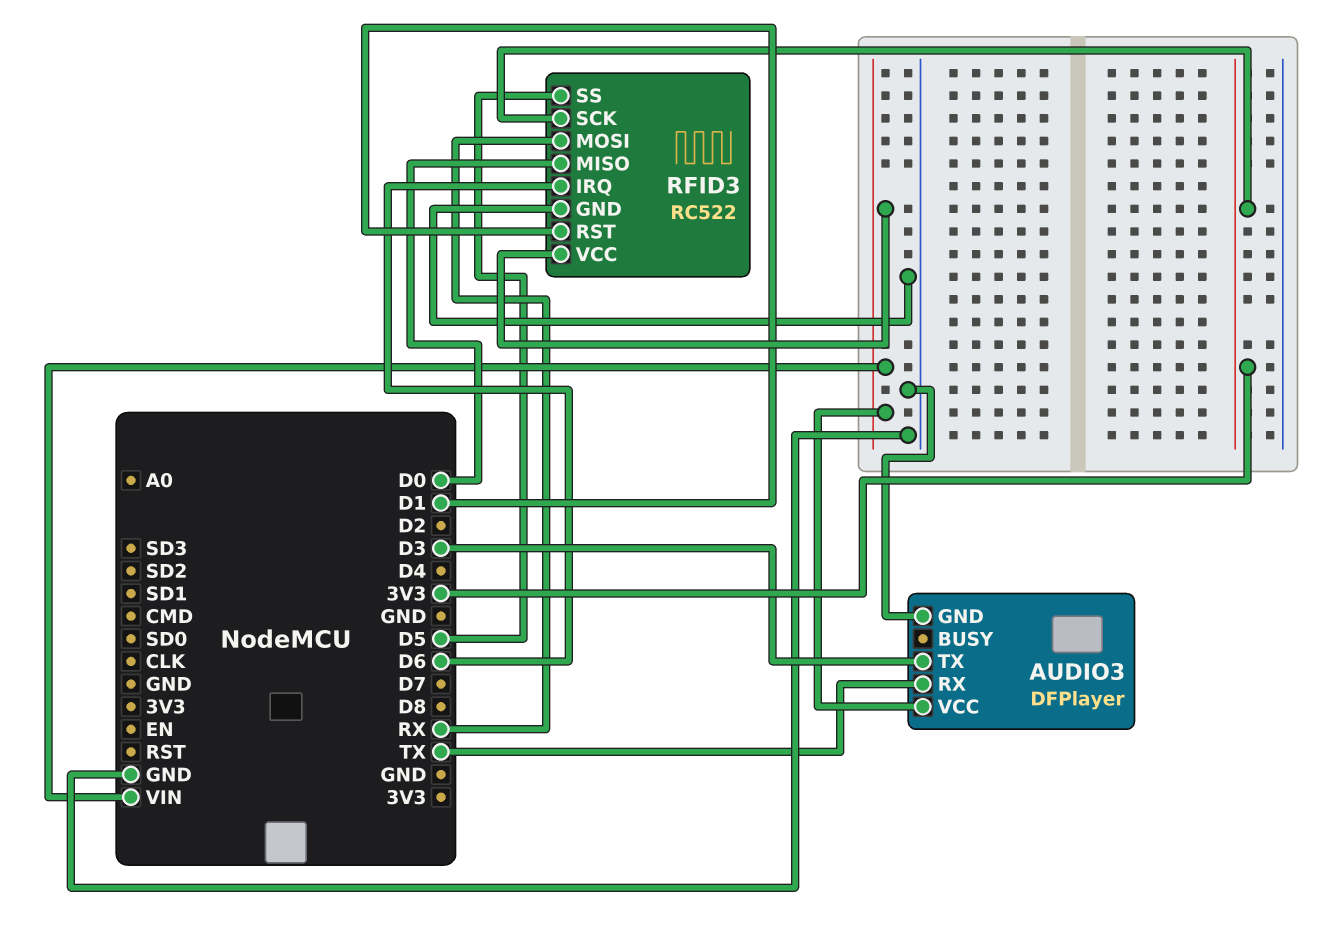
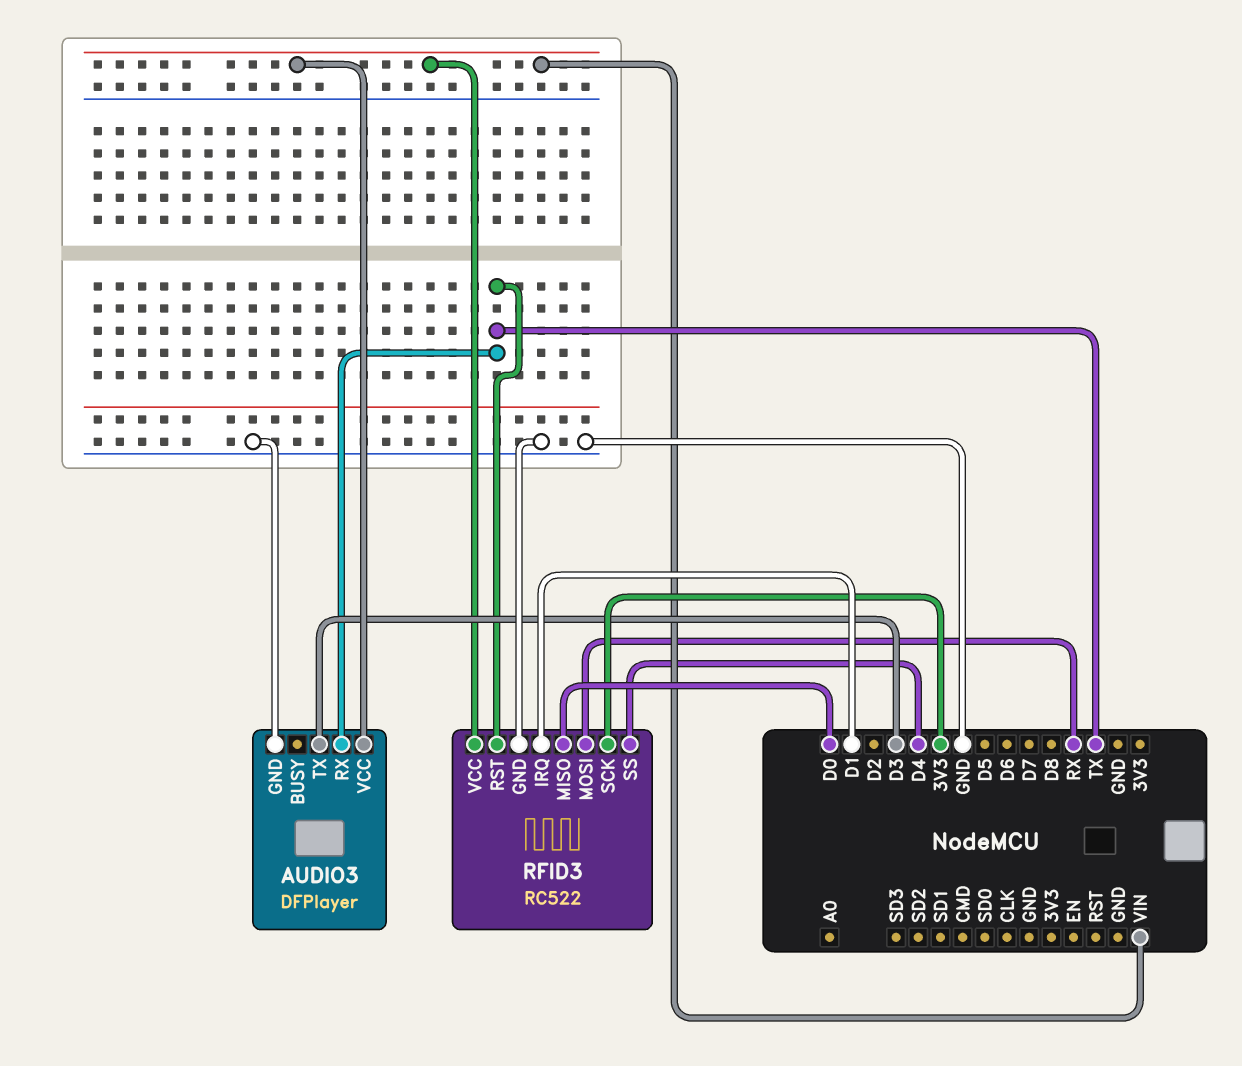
RFID3 pin IRQ: D6 -> D1
RFID3 pin RST: D1 -> TX
RFID3 pin SS: D5 -> D4

